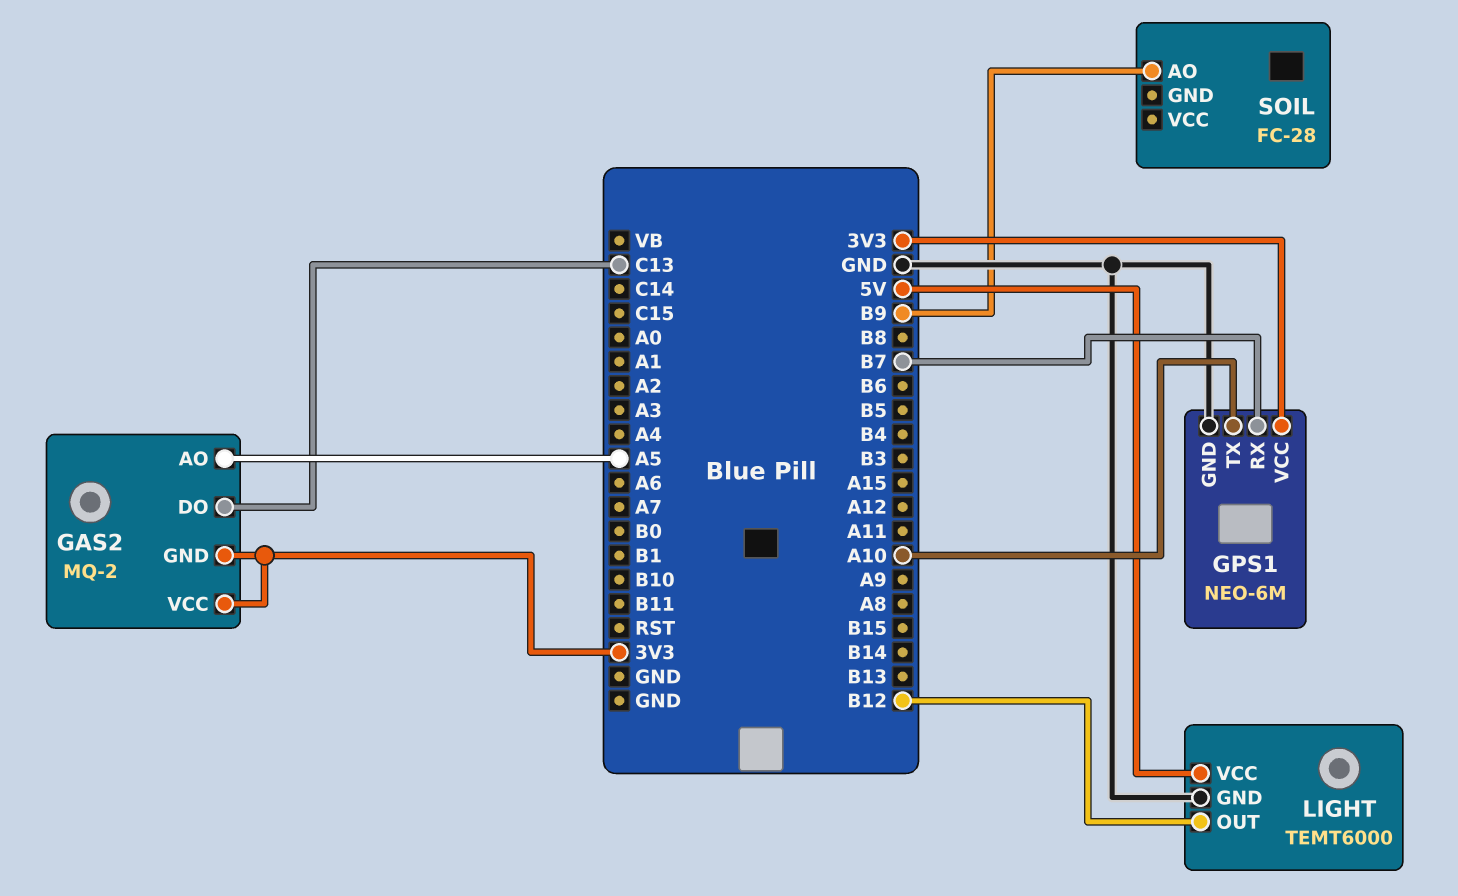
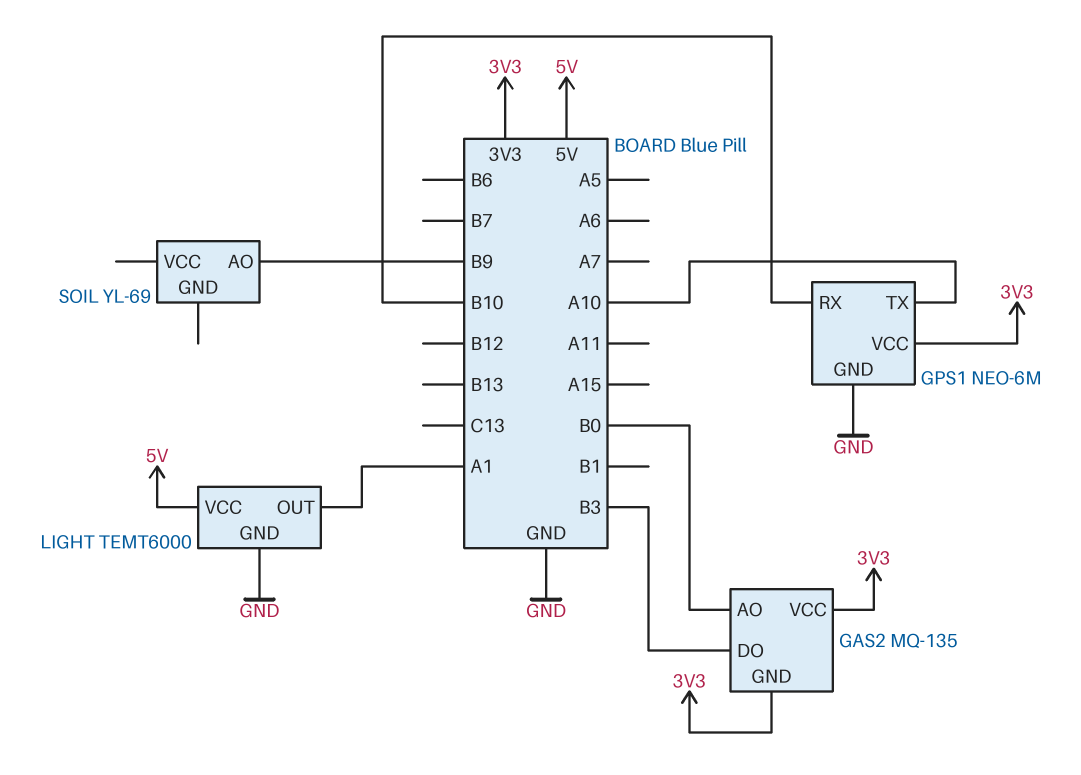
GAS2: MQ-2 -> MQ-135
GAS2 pin AO: A5 -> B0
GAS2 pin DO: C13 -> B3
GPS1 pin RX: B7 -> B10
LIGHT pin OUT: B12 -> A1
SOIL: FC-28 -> YL-69

